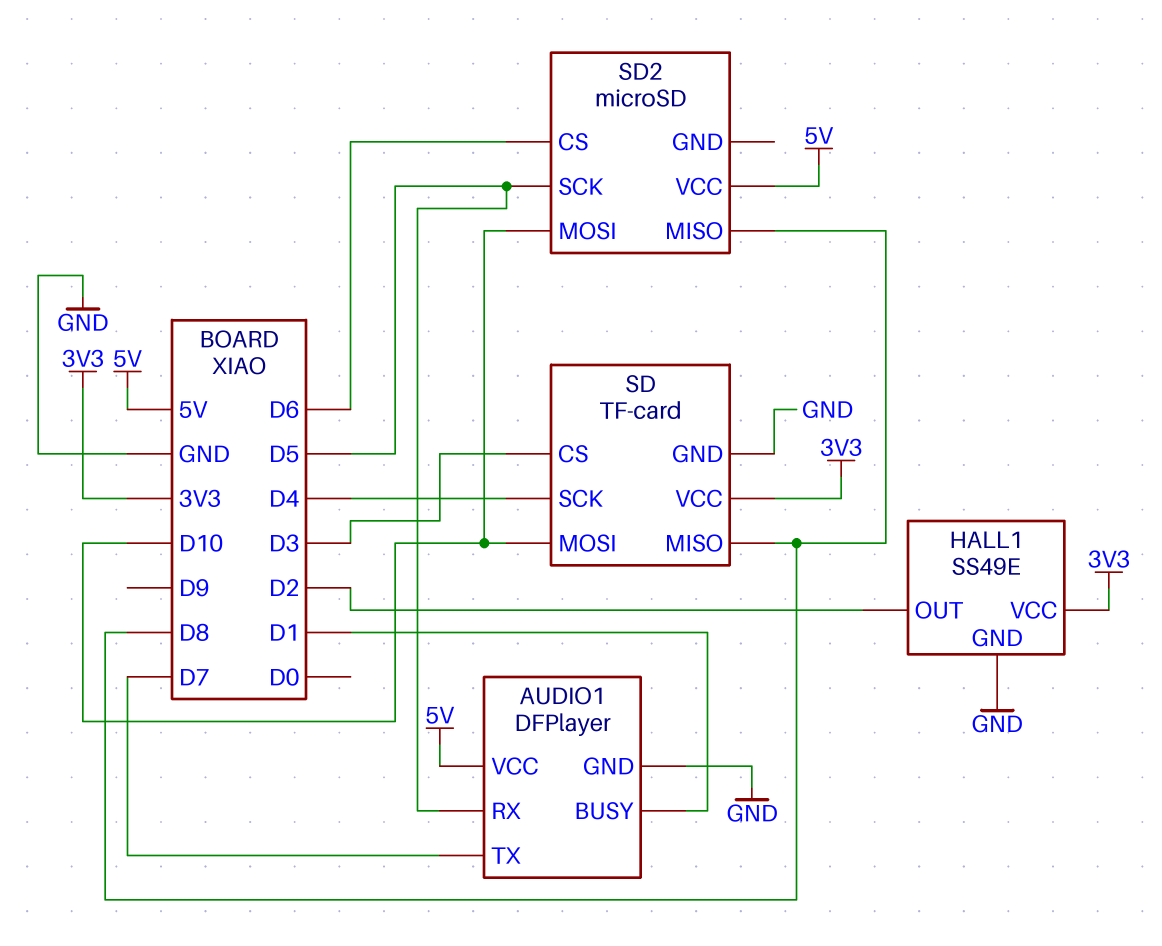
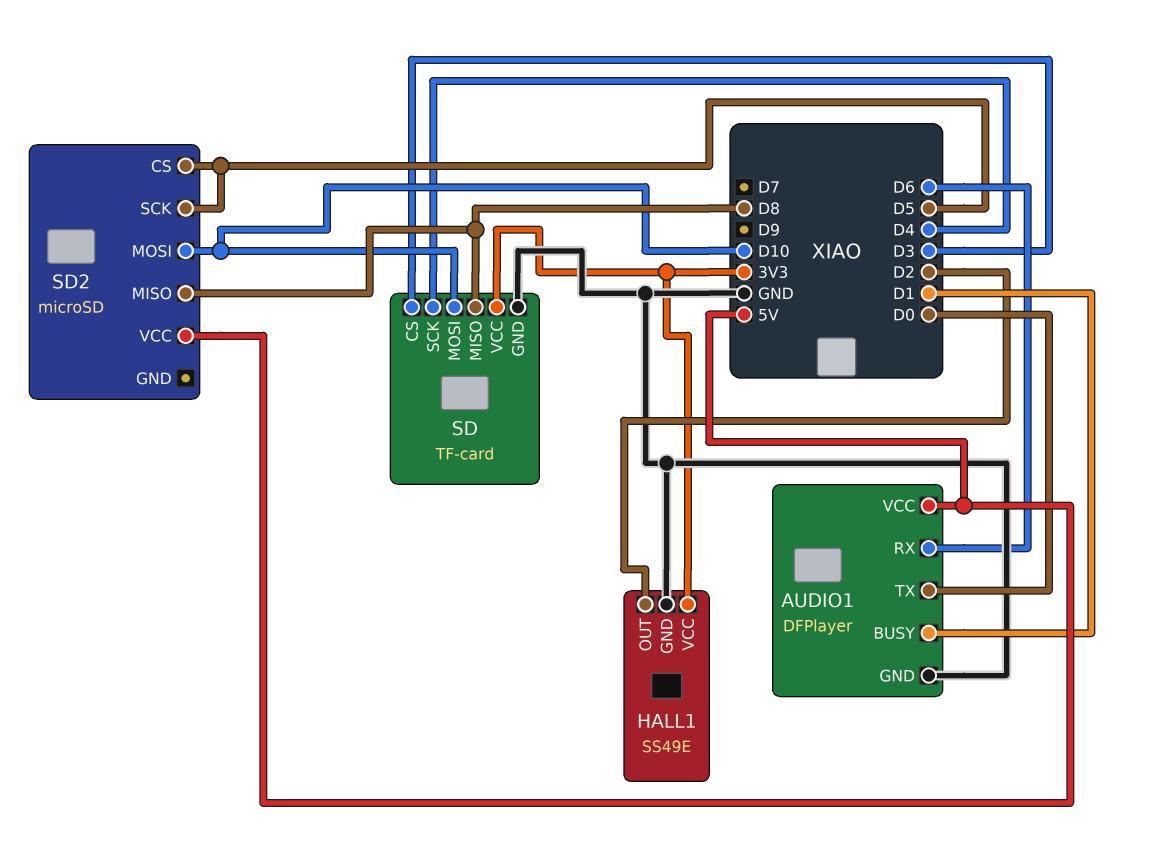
AUDIO1 pin RX: D5 -> D6
AUDIO1 pin TX: D7 -> D0
SD2 pin CS: D6 -> D5

